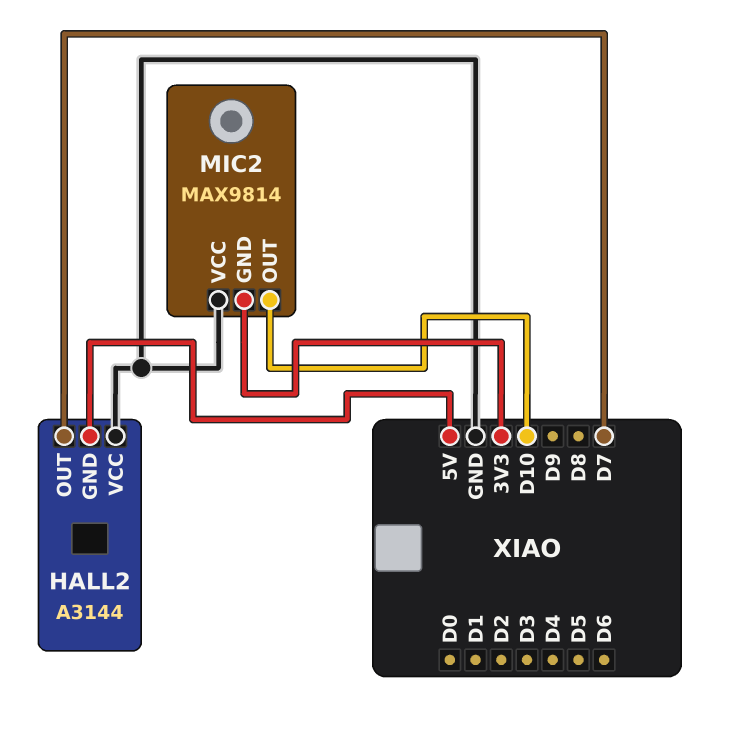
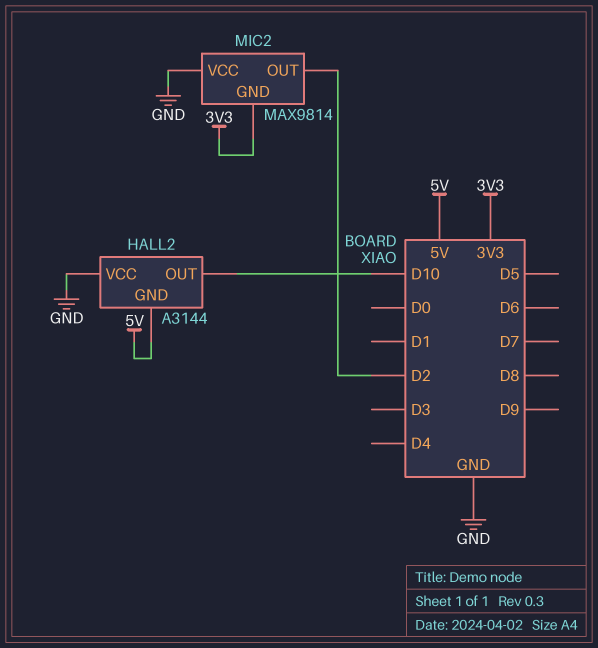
HALL2 pin OUT: D7 -> D10
MIC2 pin OUT: D10 -> D2

